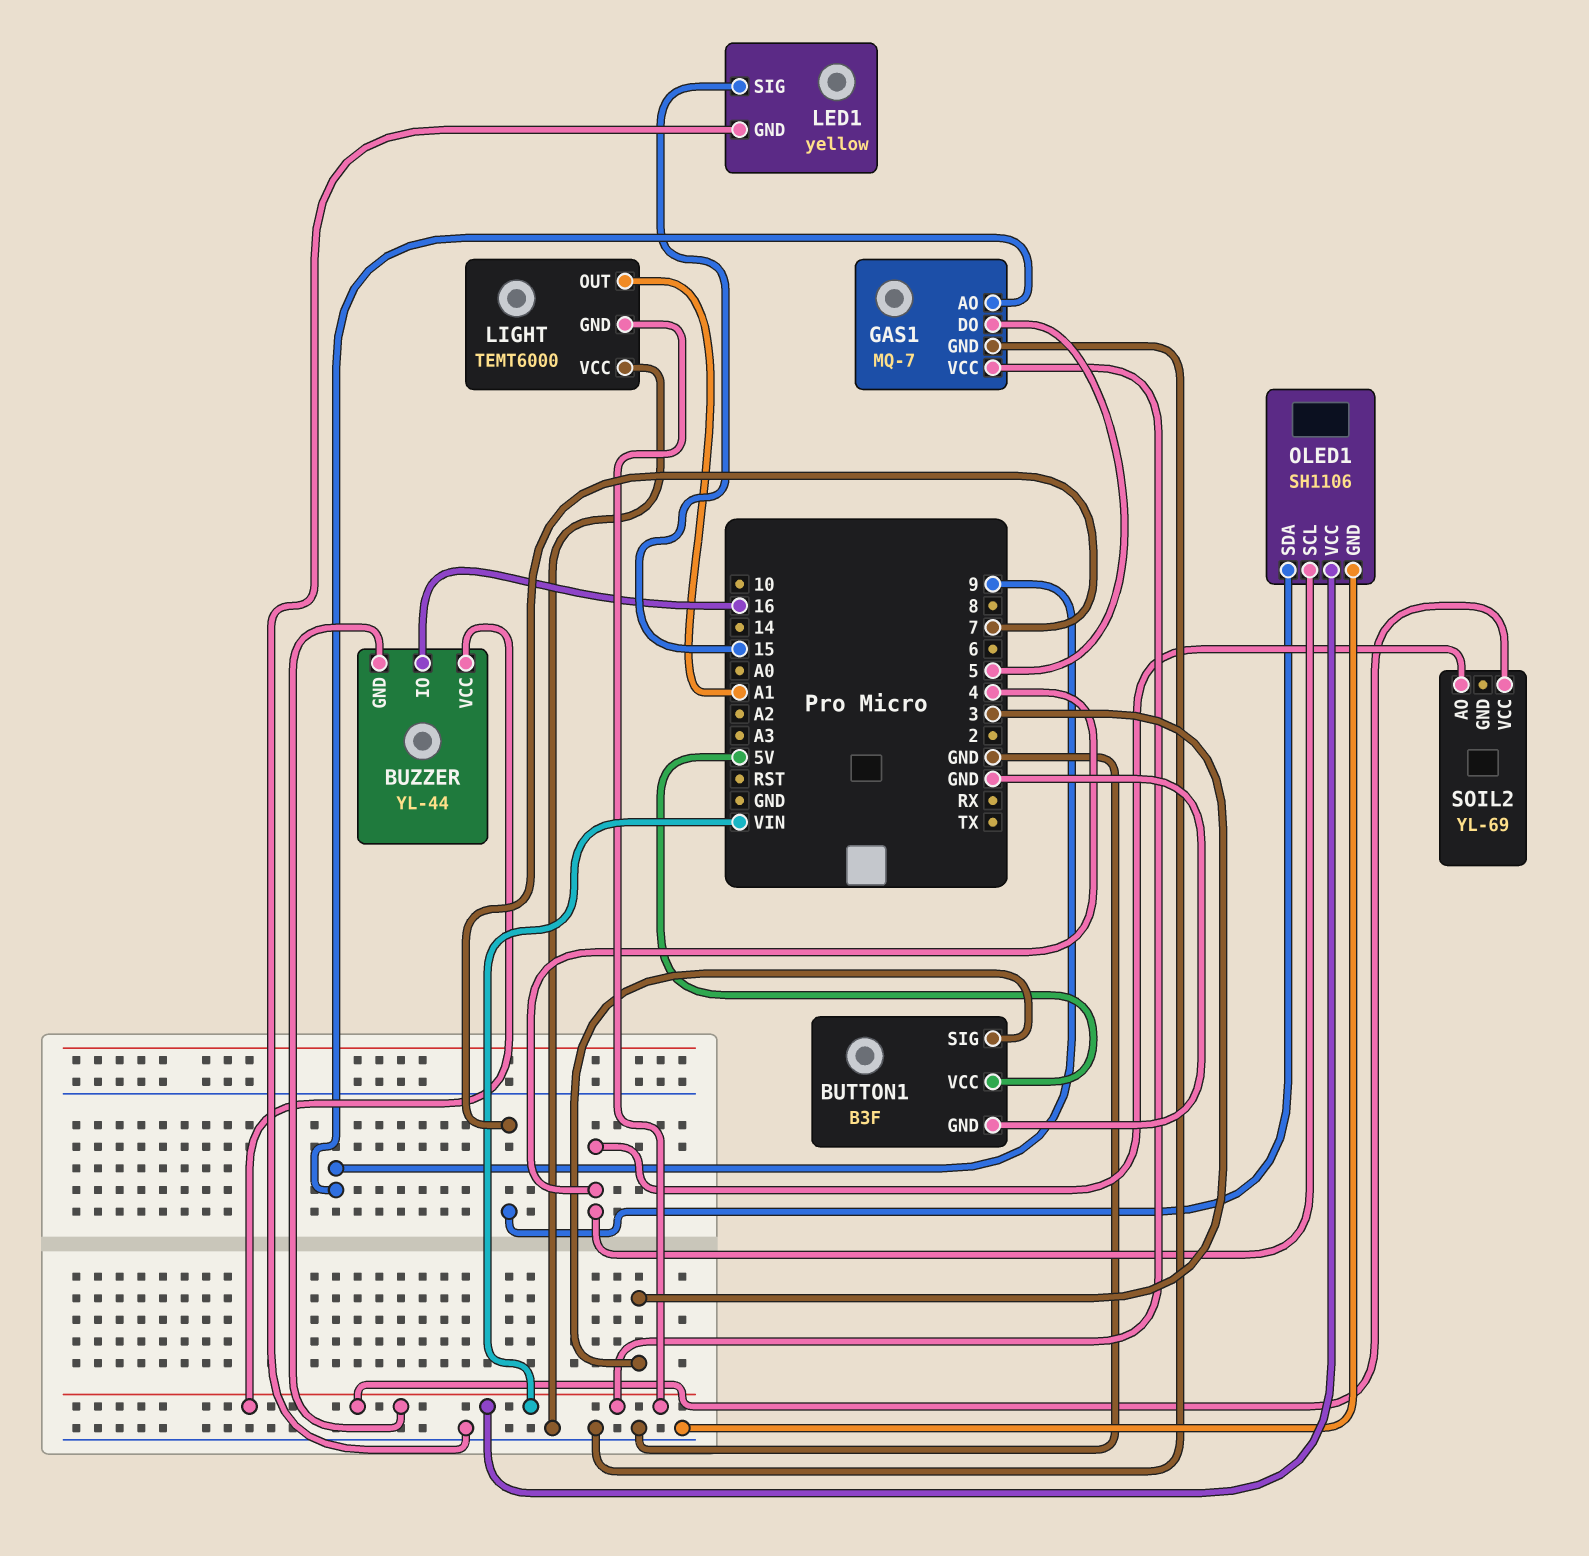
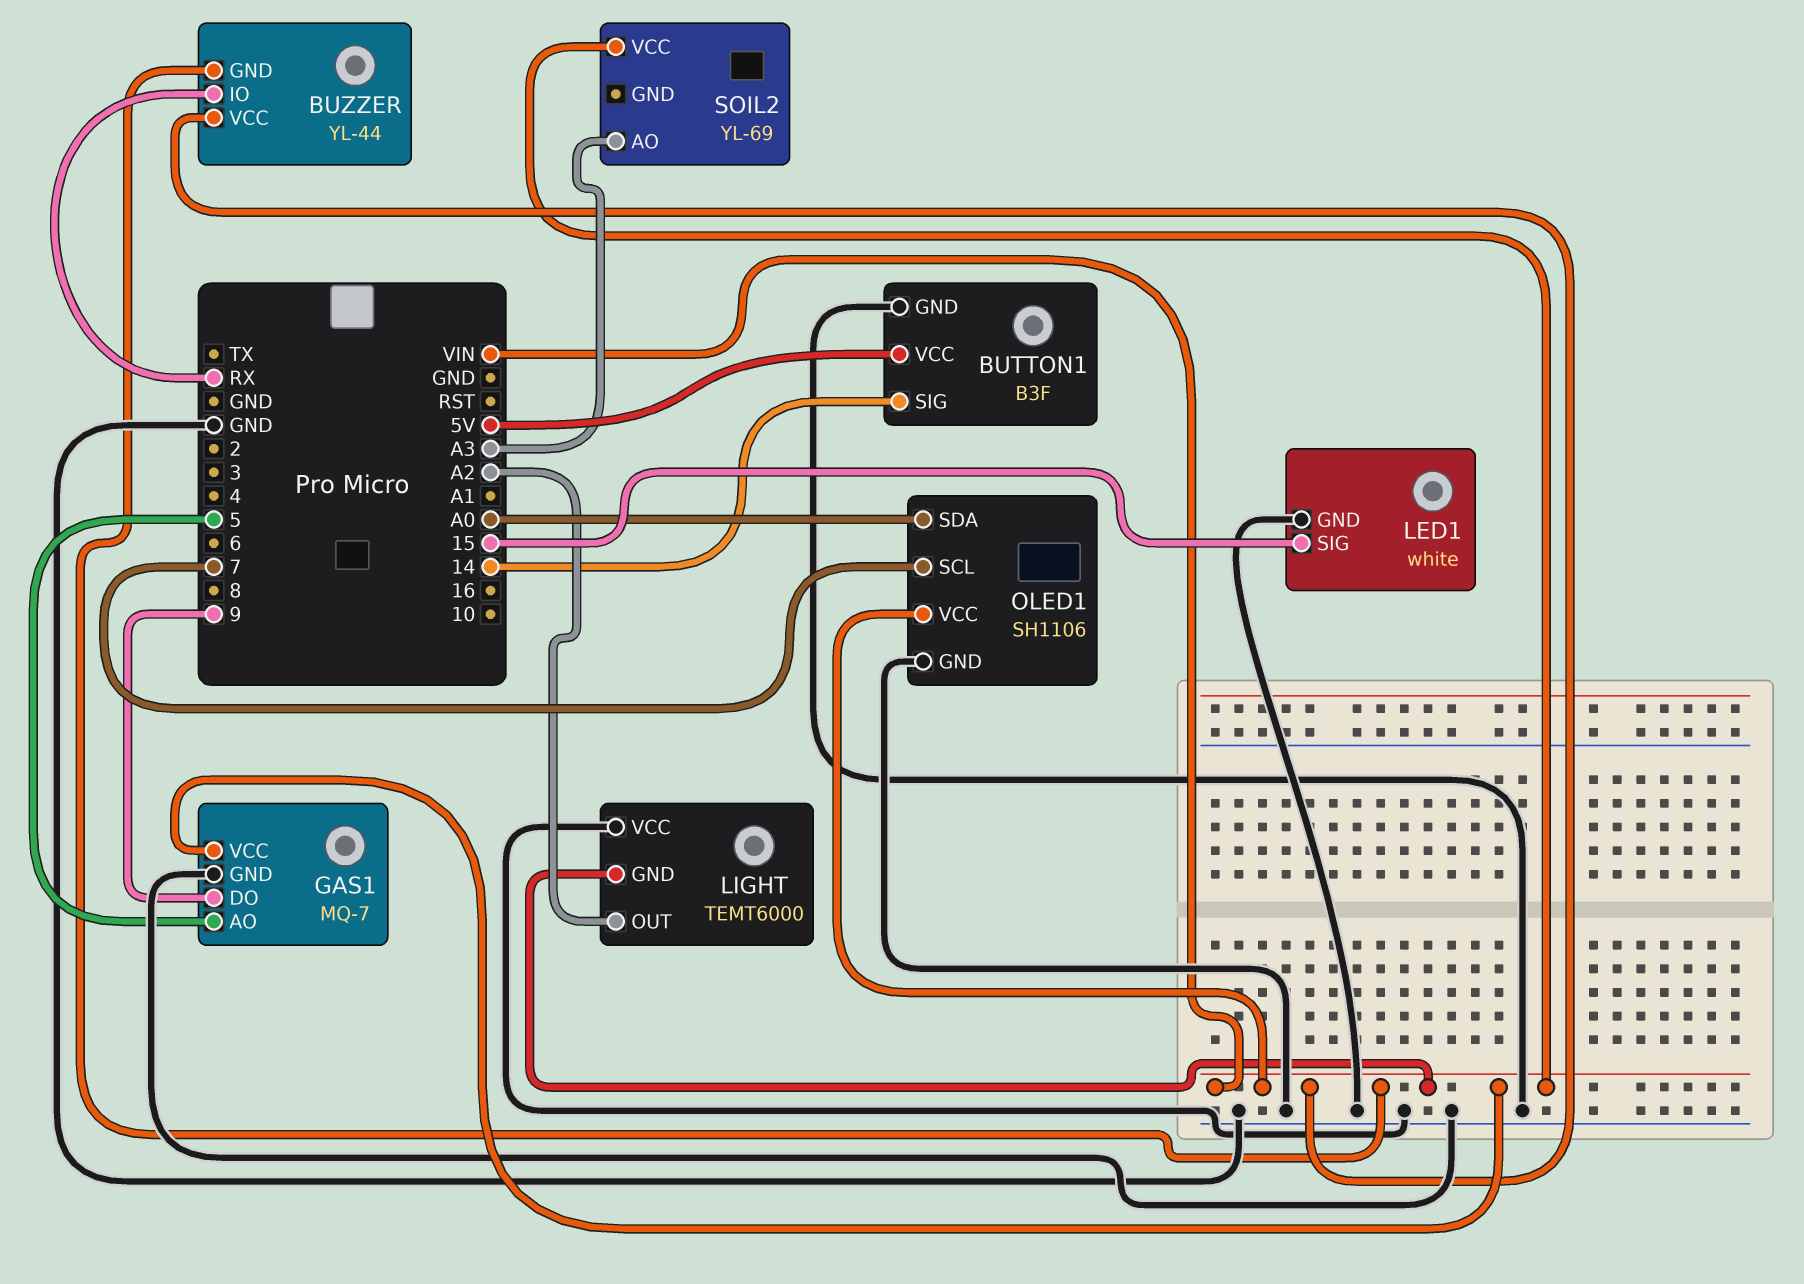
BUTTON1 pin SIG: 3 -> 14
BUZZER pin IO: 16 -> RX
GAS1 pin AO: 9 -> 5
GAS1 pin DO: 5 -> 9
LED1: yellow -> white
LIGHT pin OUT: A1 -> A2
OLED1 pin SCL: 4 -> 7
OLED1 pin SDA: 7 -> A0
SOIL2 pin AO: 4 -> A3

